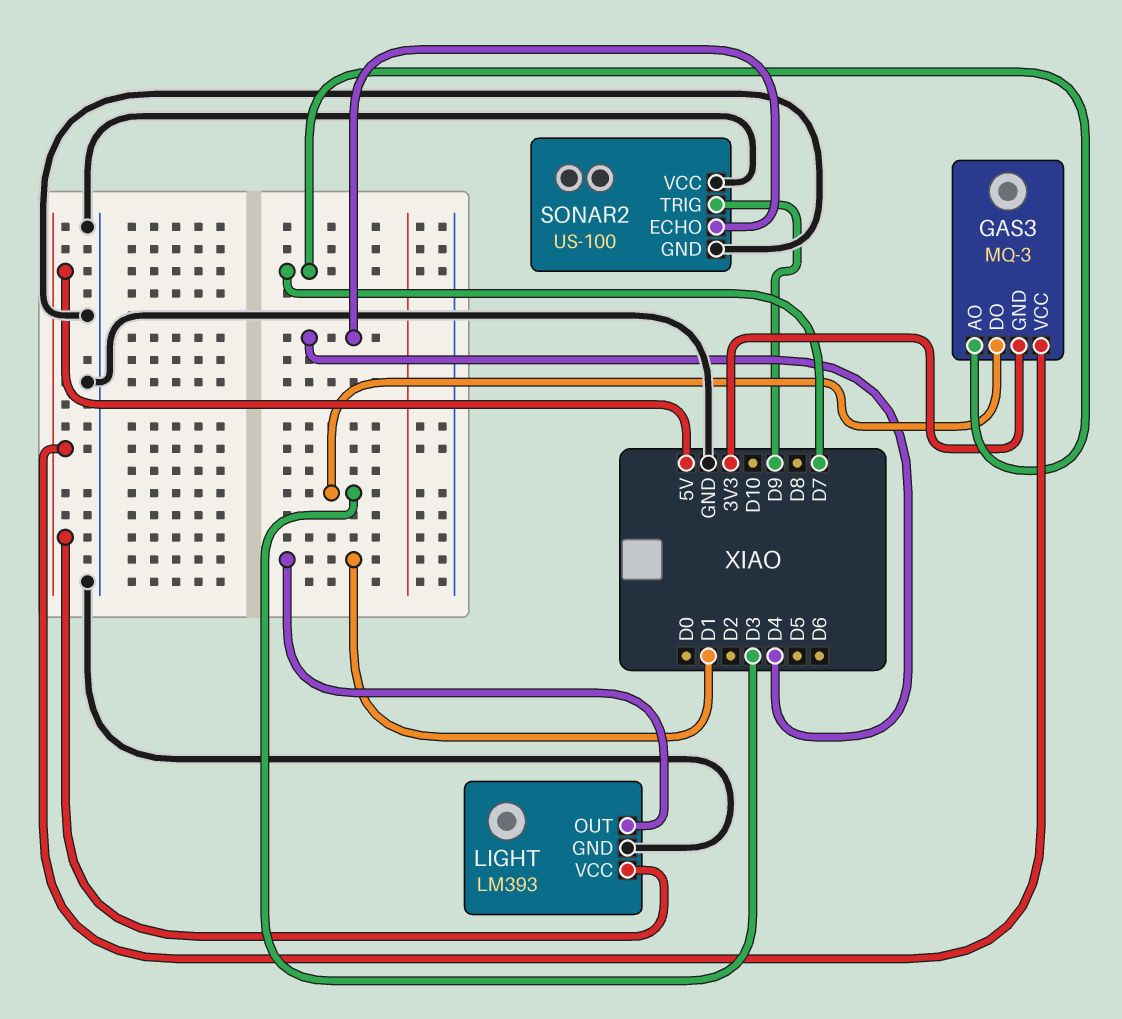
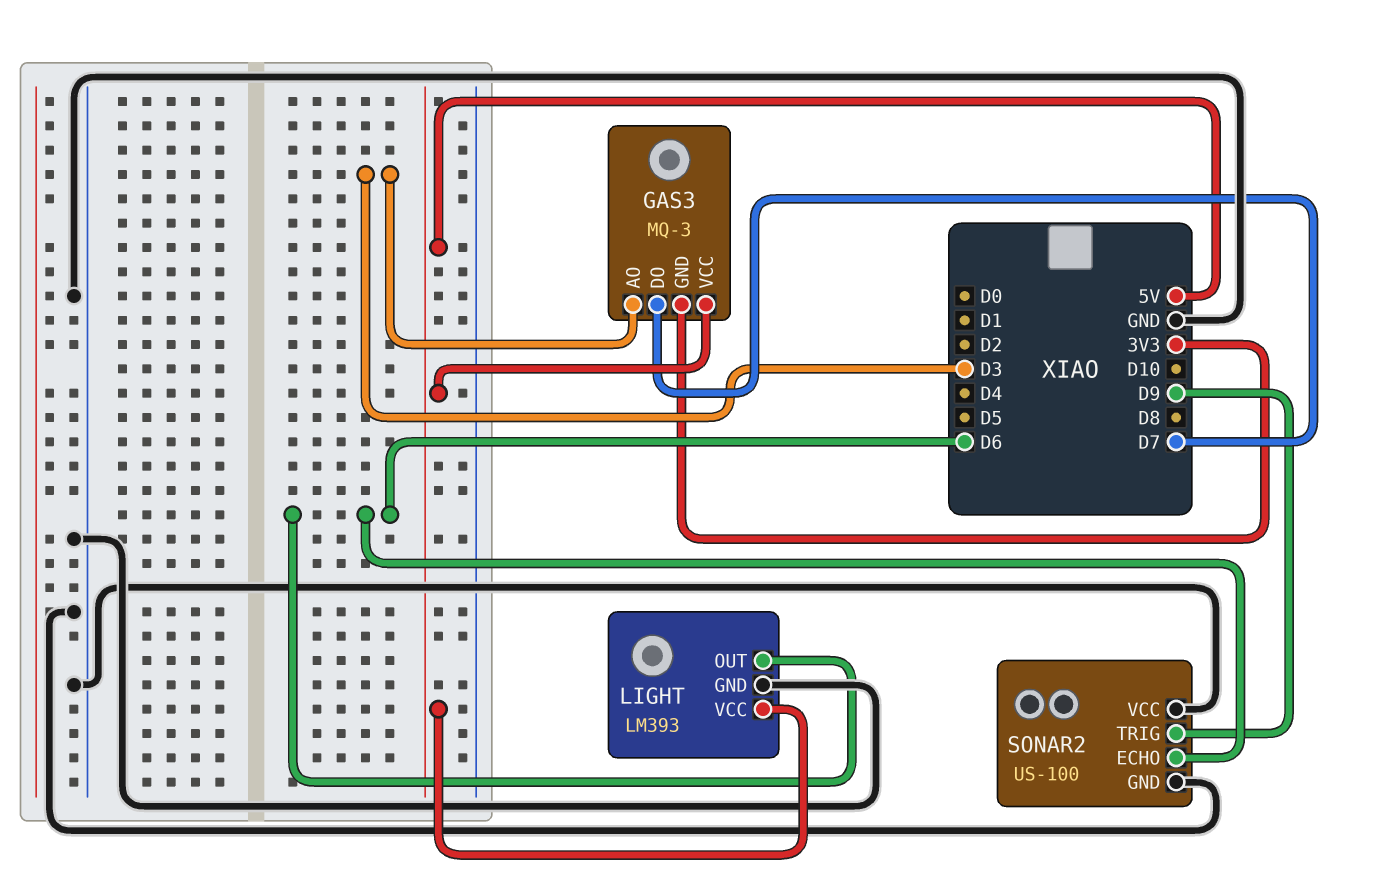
GAS3 pin AO: D7 -> D3
GAS3 pin DO: D3 -> D7
LIGHT pin OUT: D1 -> D6
SONAR2 pin ECHO: D4 -> D6

